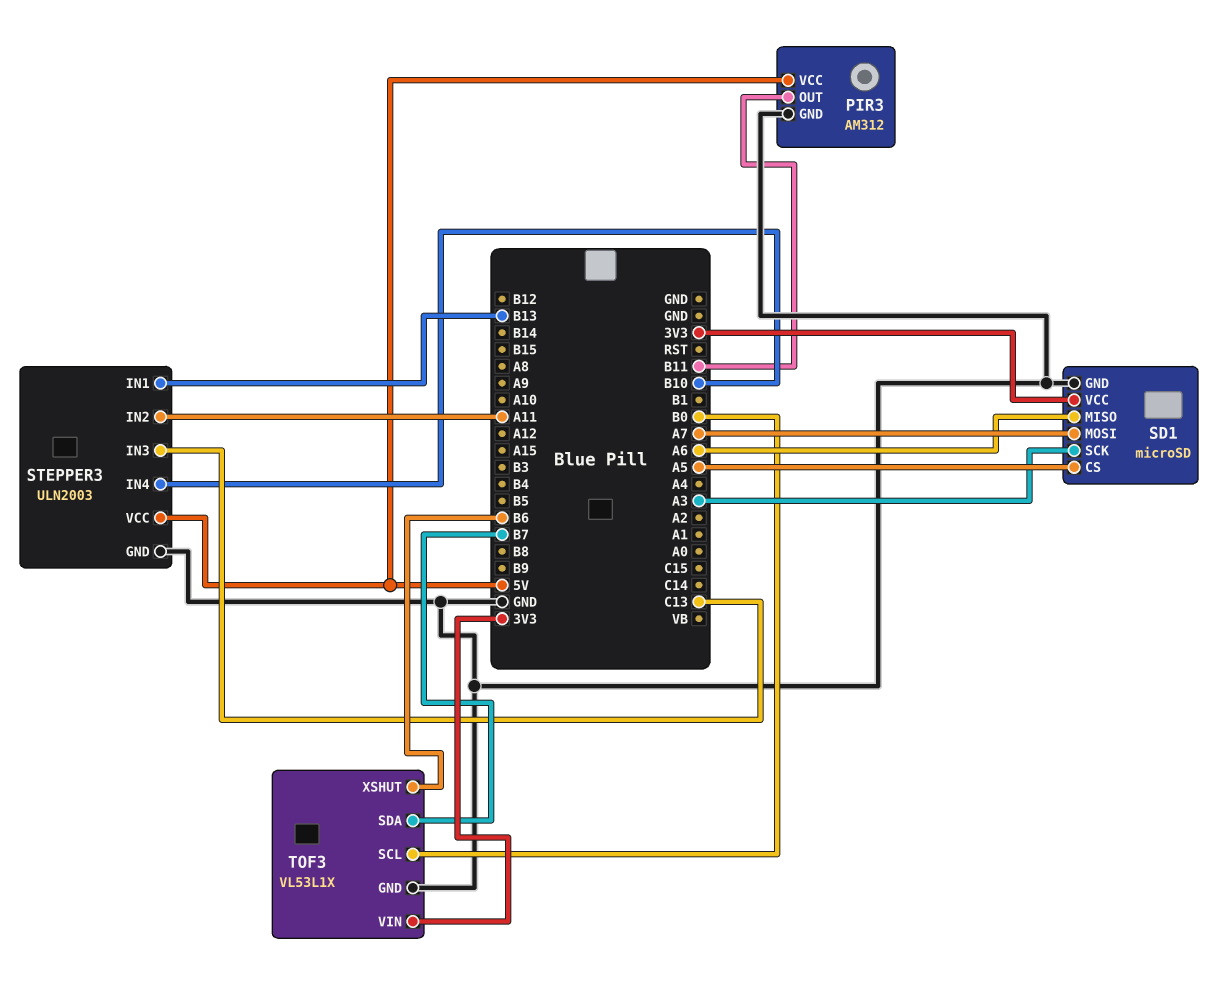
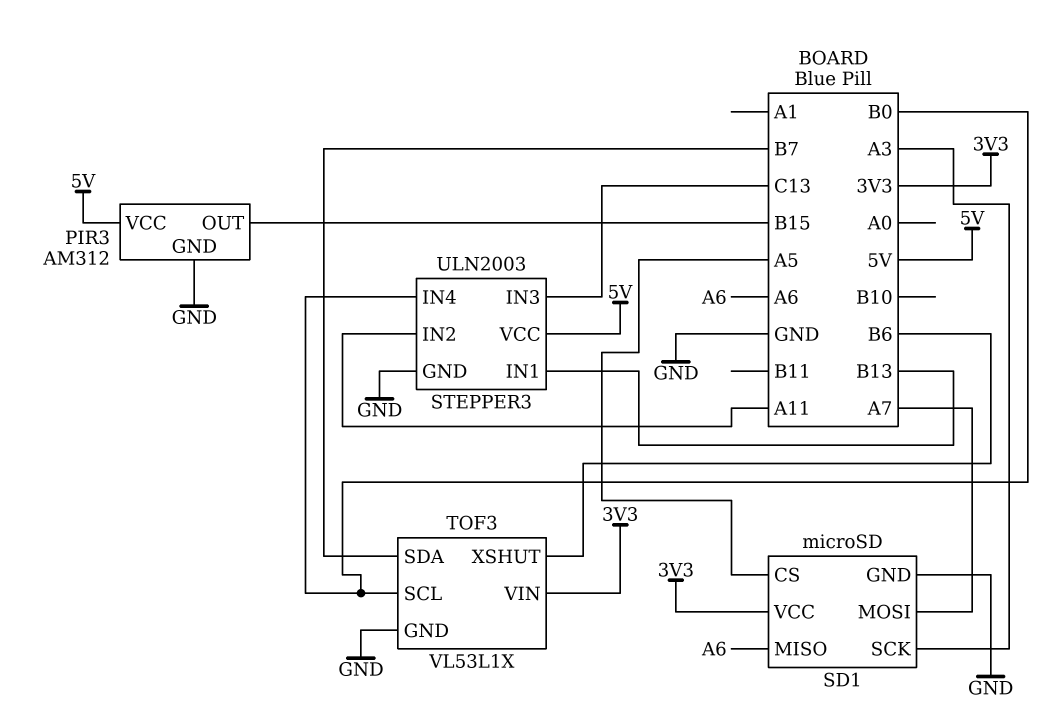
PIR3 pin OUT: B11 -> B15
STEPPER3 pin IN4: B10 -> B0

